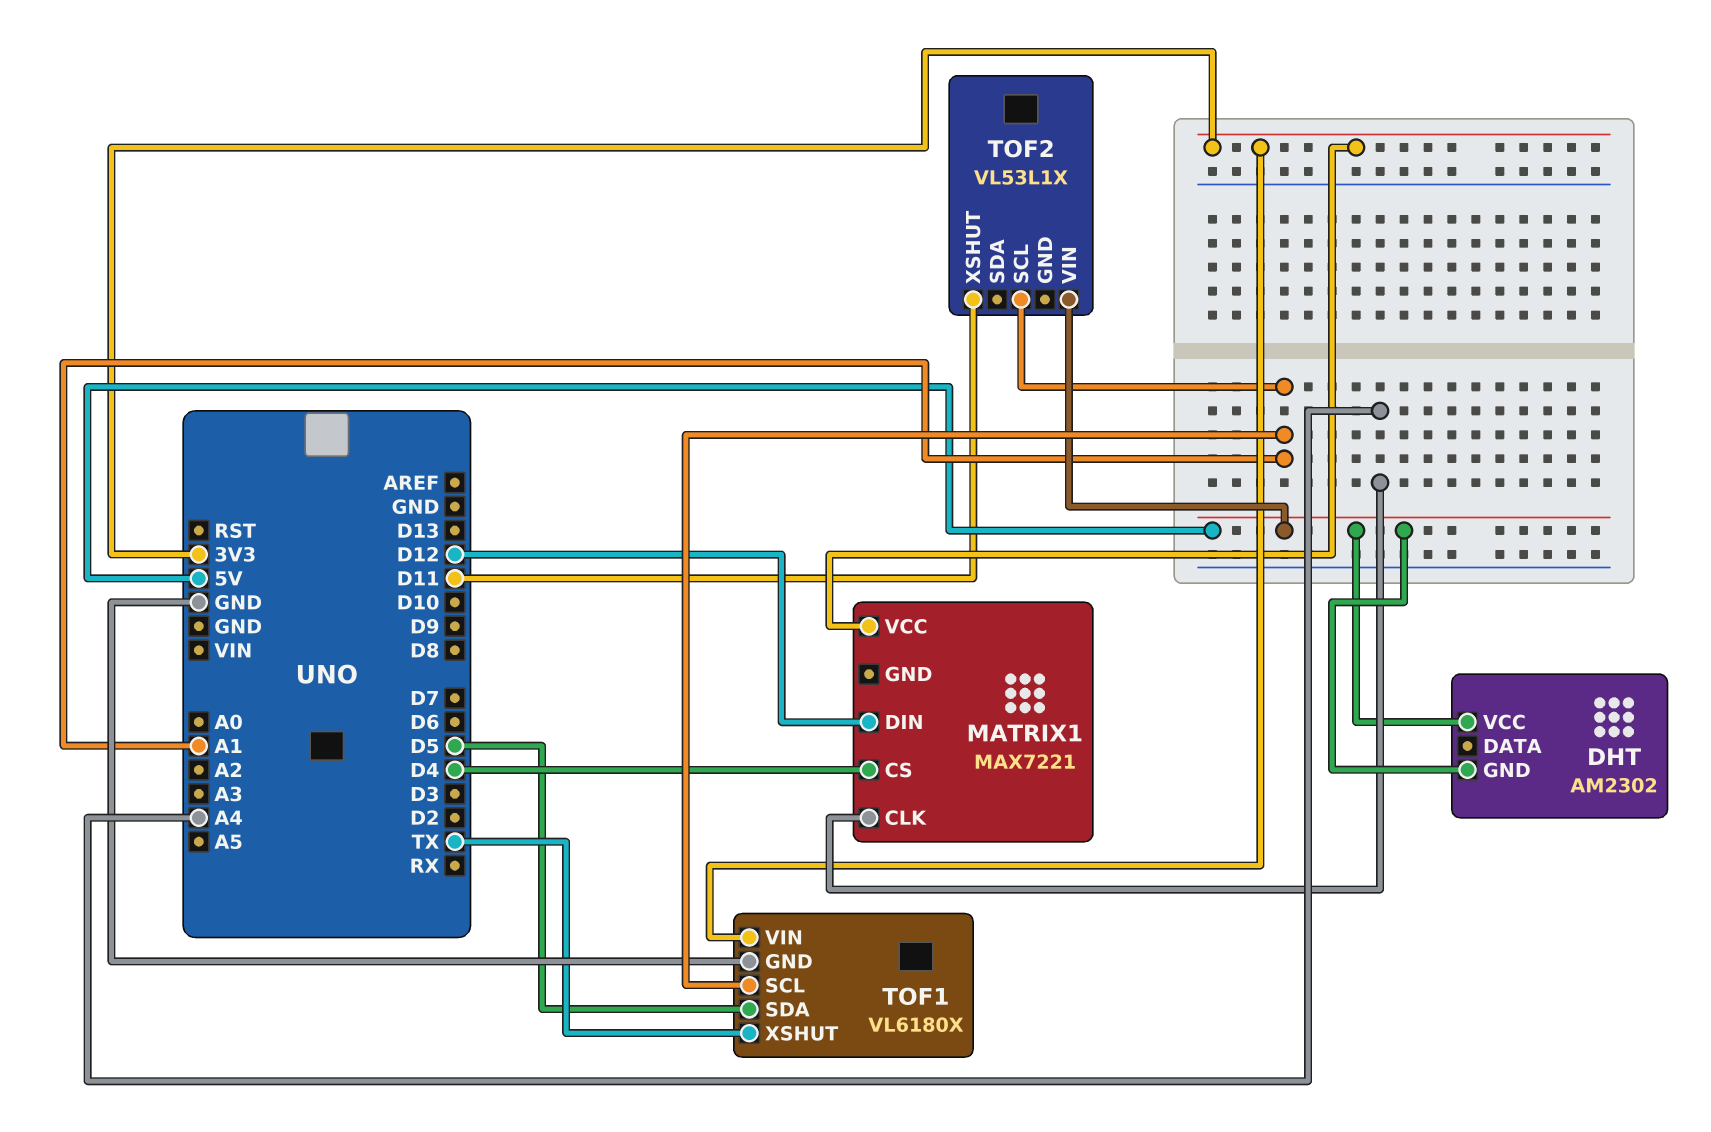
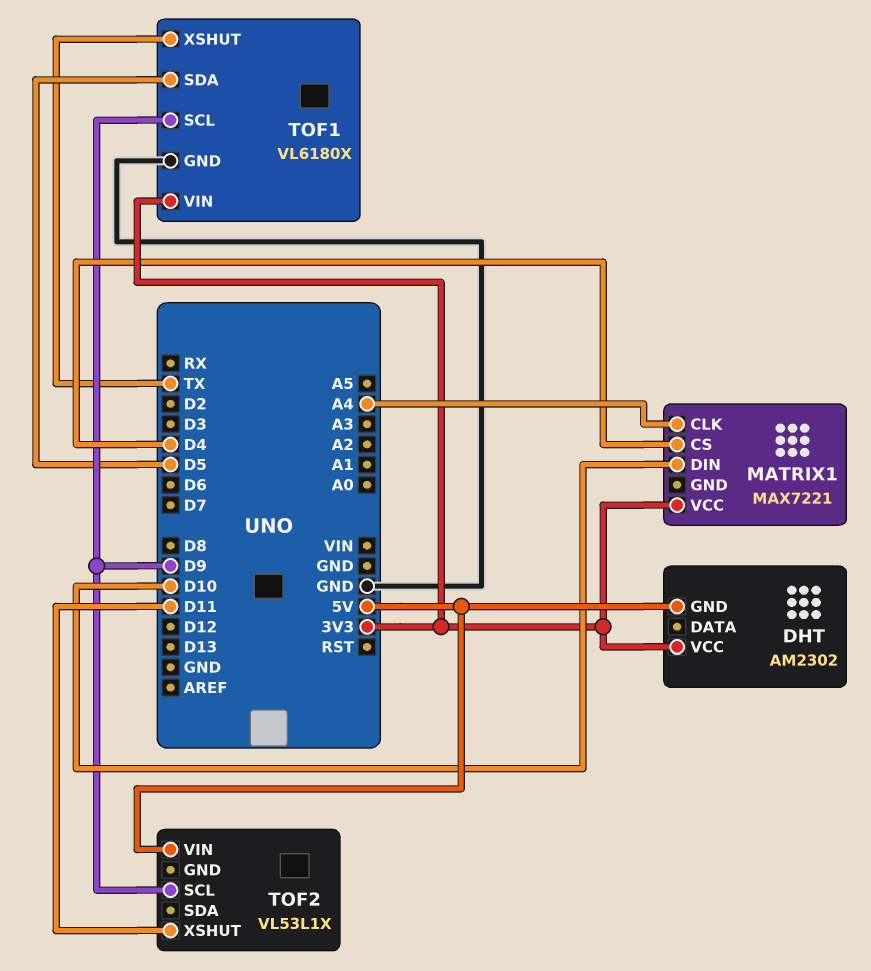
DHT pin VCC: 5V -> 3V3
MATRIX1 pin DIN: D12 -> D10
TOF1 pin SCL: A1 -> D9
TOF2 pin SCL: A1 -> D9

